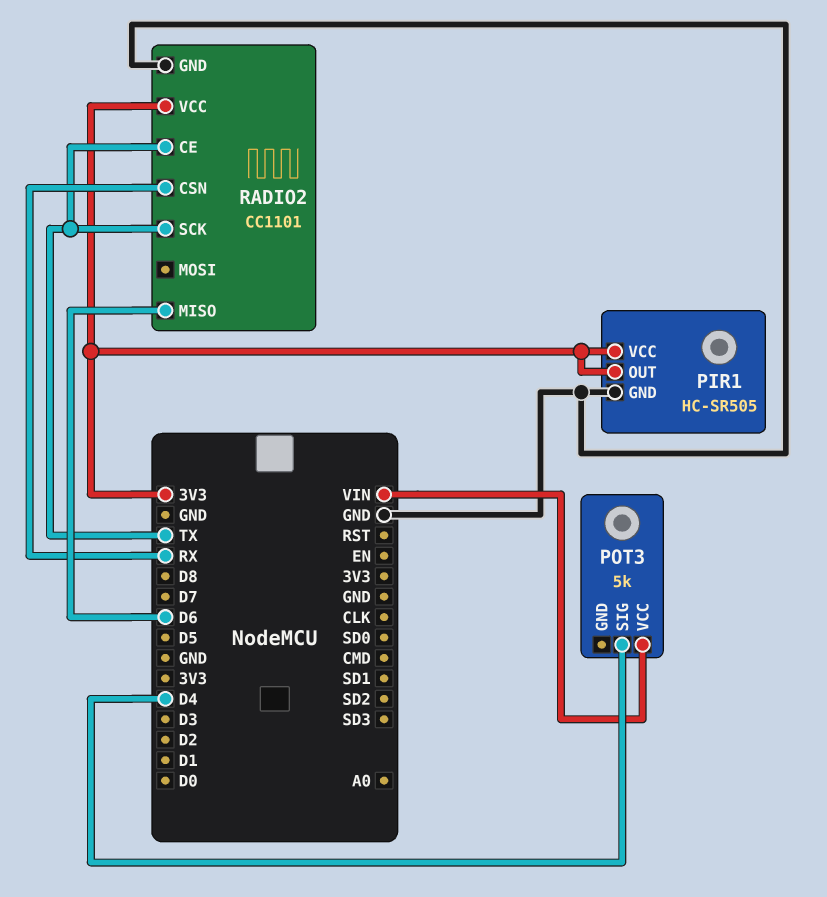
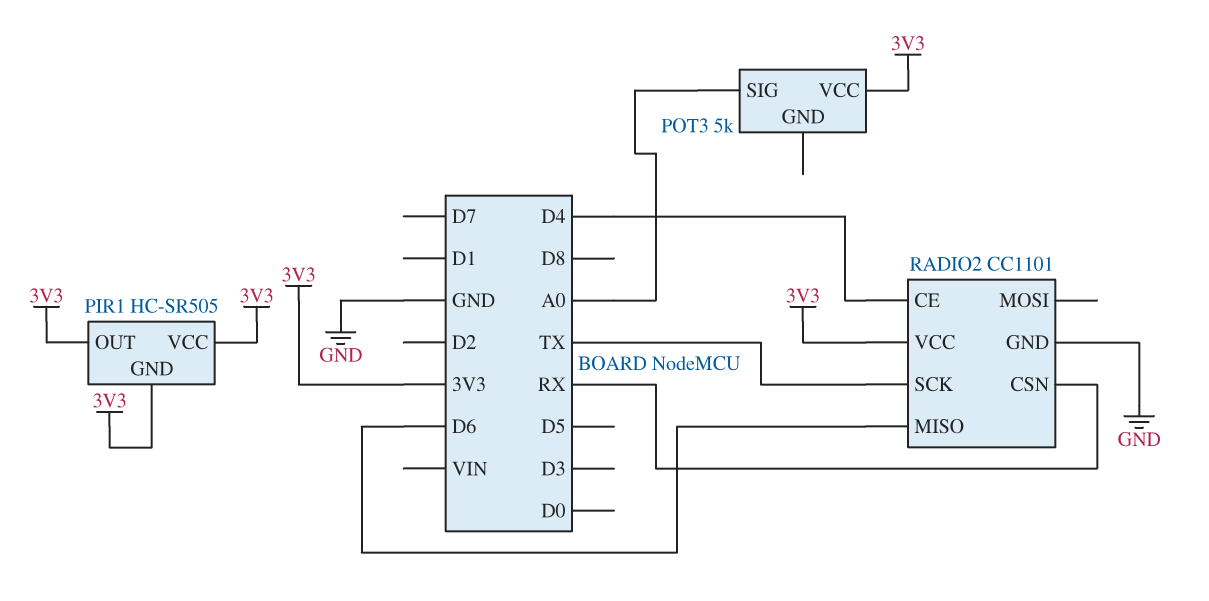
PIR1 pin GND: GND -> 3V3
POT3 pin SIG: D4 -> A0
POT3 pin VCC: VIN -> 3V3
RADIO2 pin CE: TX -> D4

